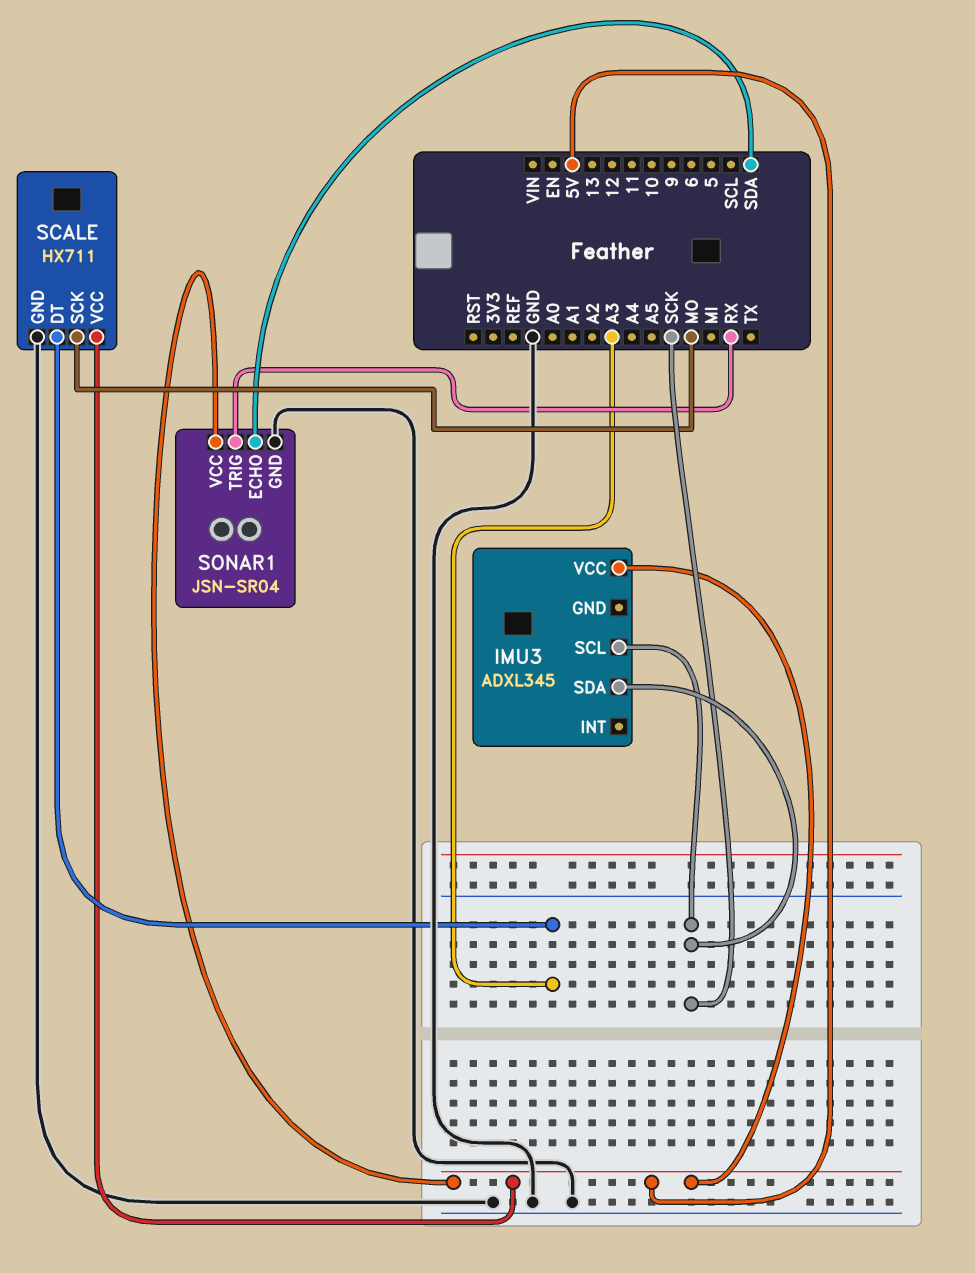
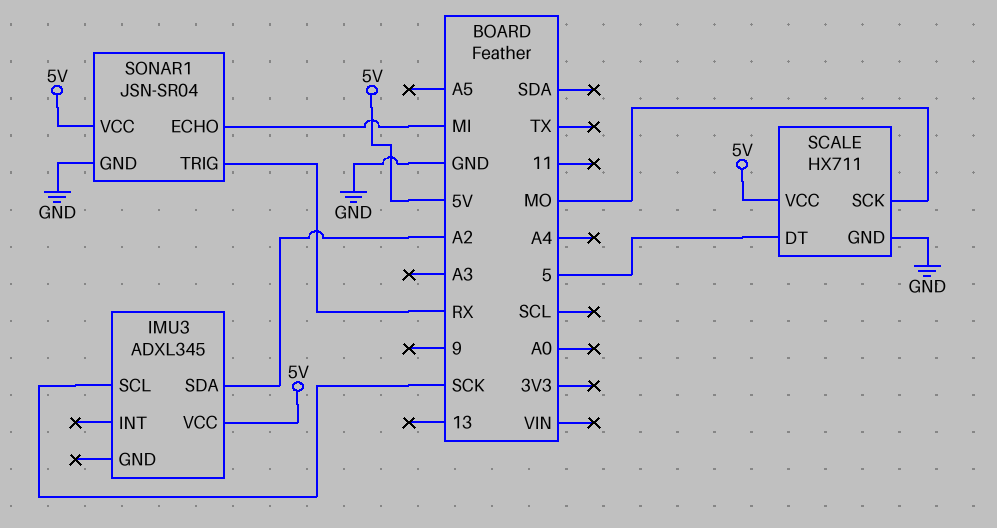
IMU3 pin SDA: SCK -> A2
SCALE pin DT: A3 -> 5
SONAR1 pin ECHO: SDA -> MI

